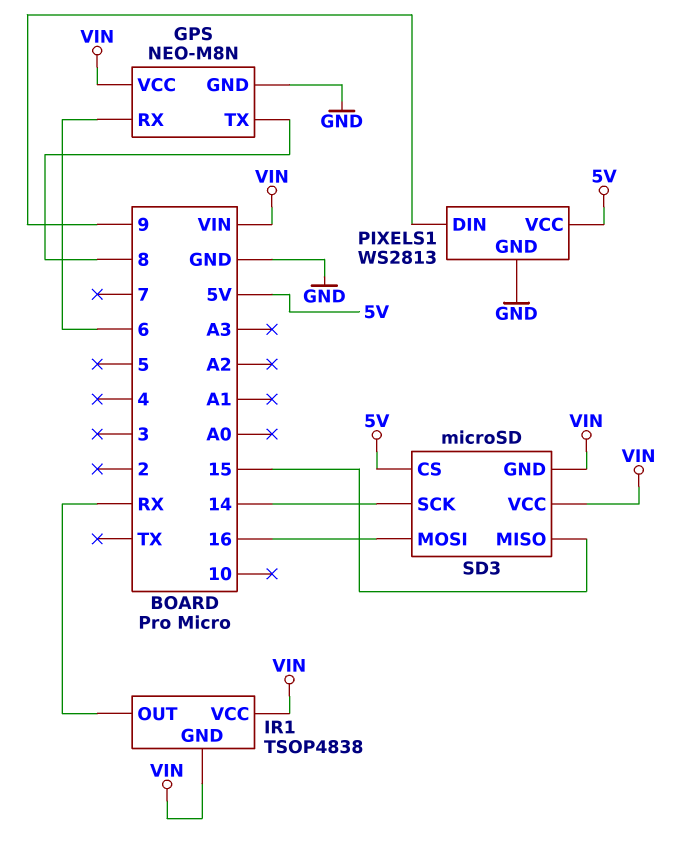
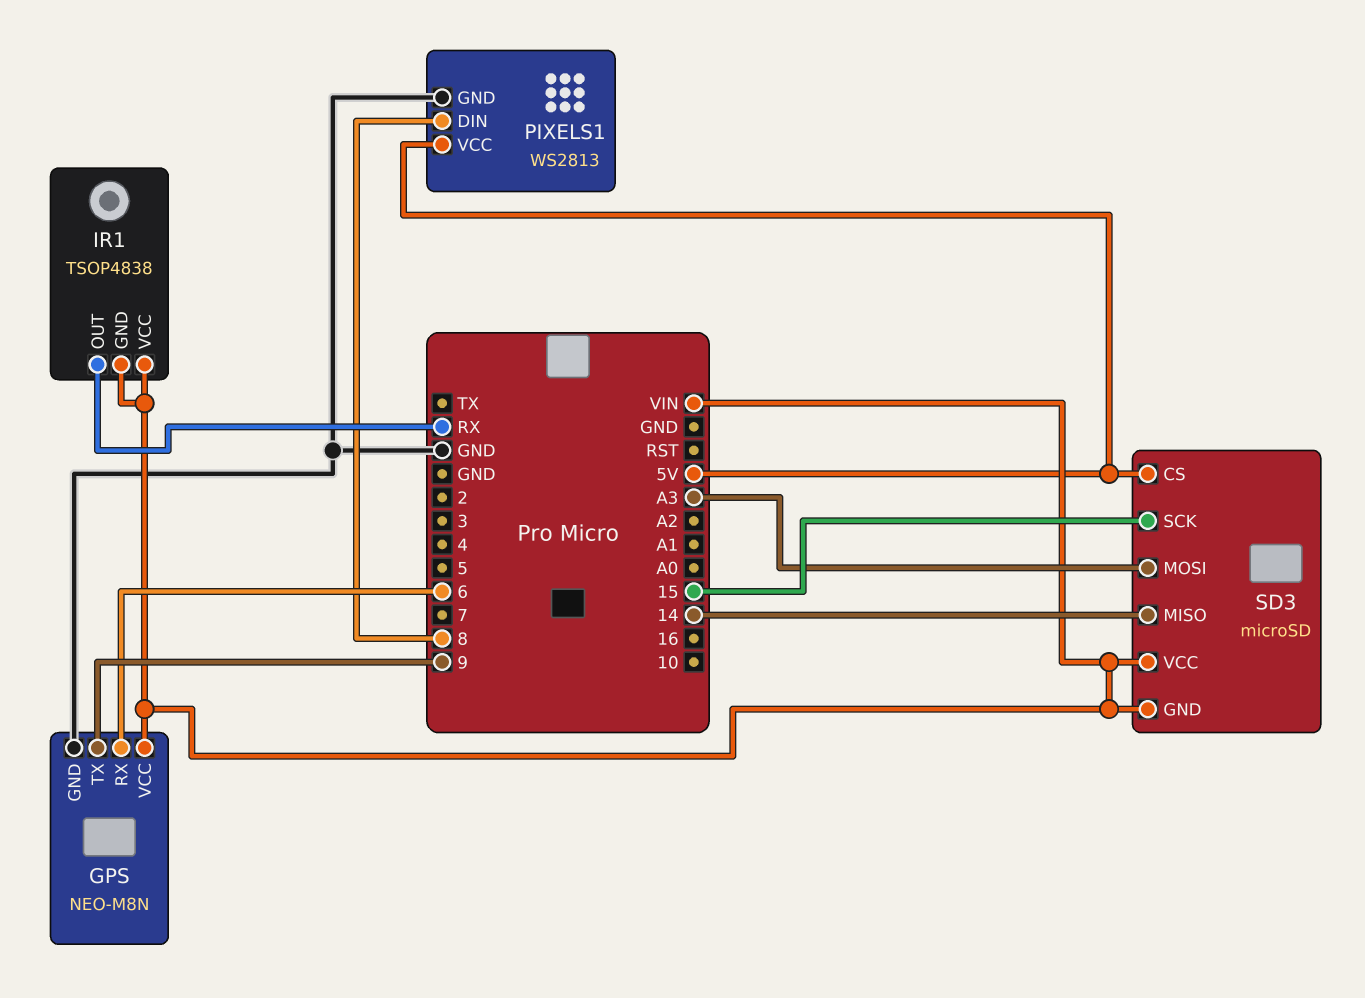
GPS pin TX: 8 -> 9
PIXELS1 pin DIN: 9 -> 8
SD3 pin MISO: 15 -> 14
SD3 pin MOSI: 16 -> A3
SD3 pin SCK: 14 -> 15

